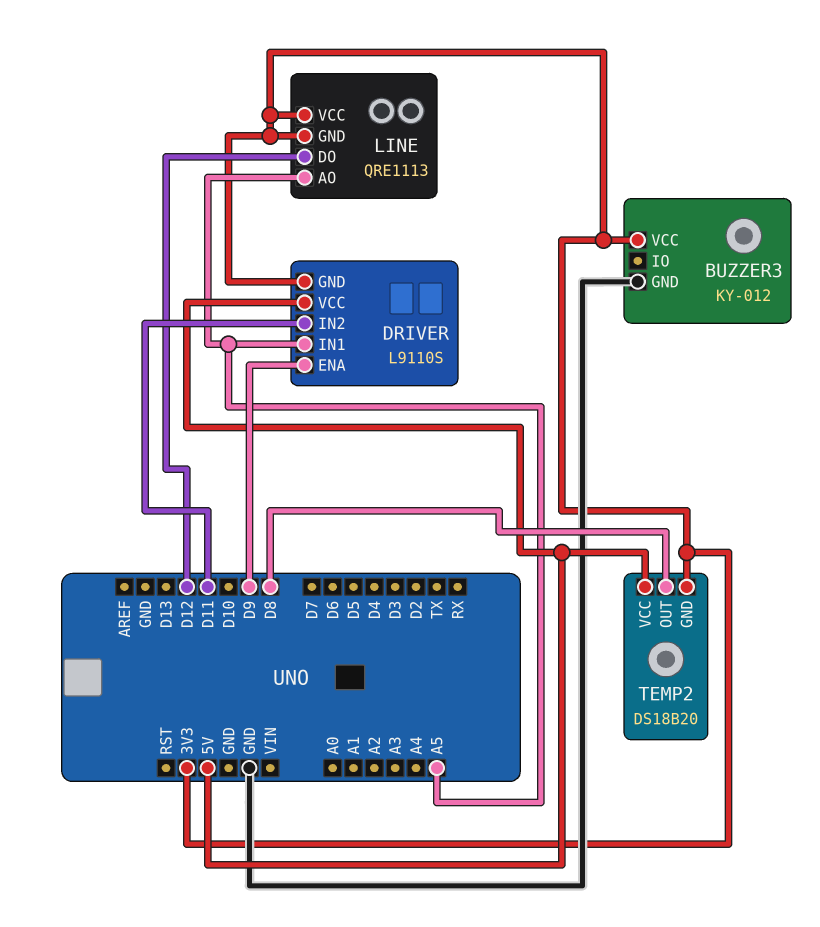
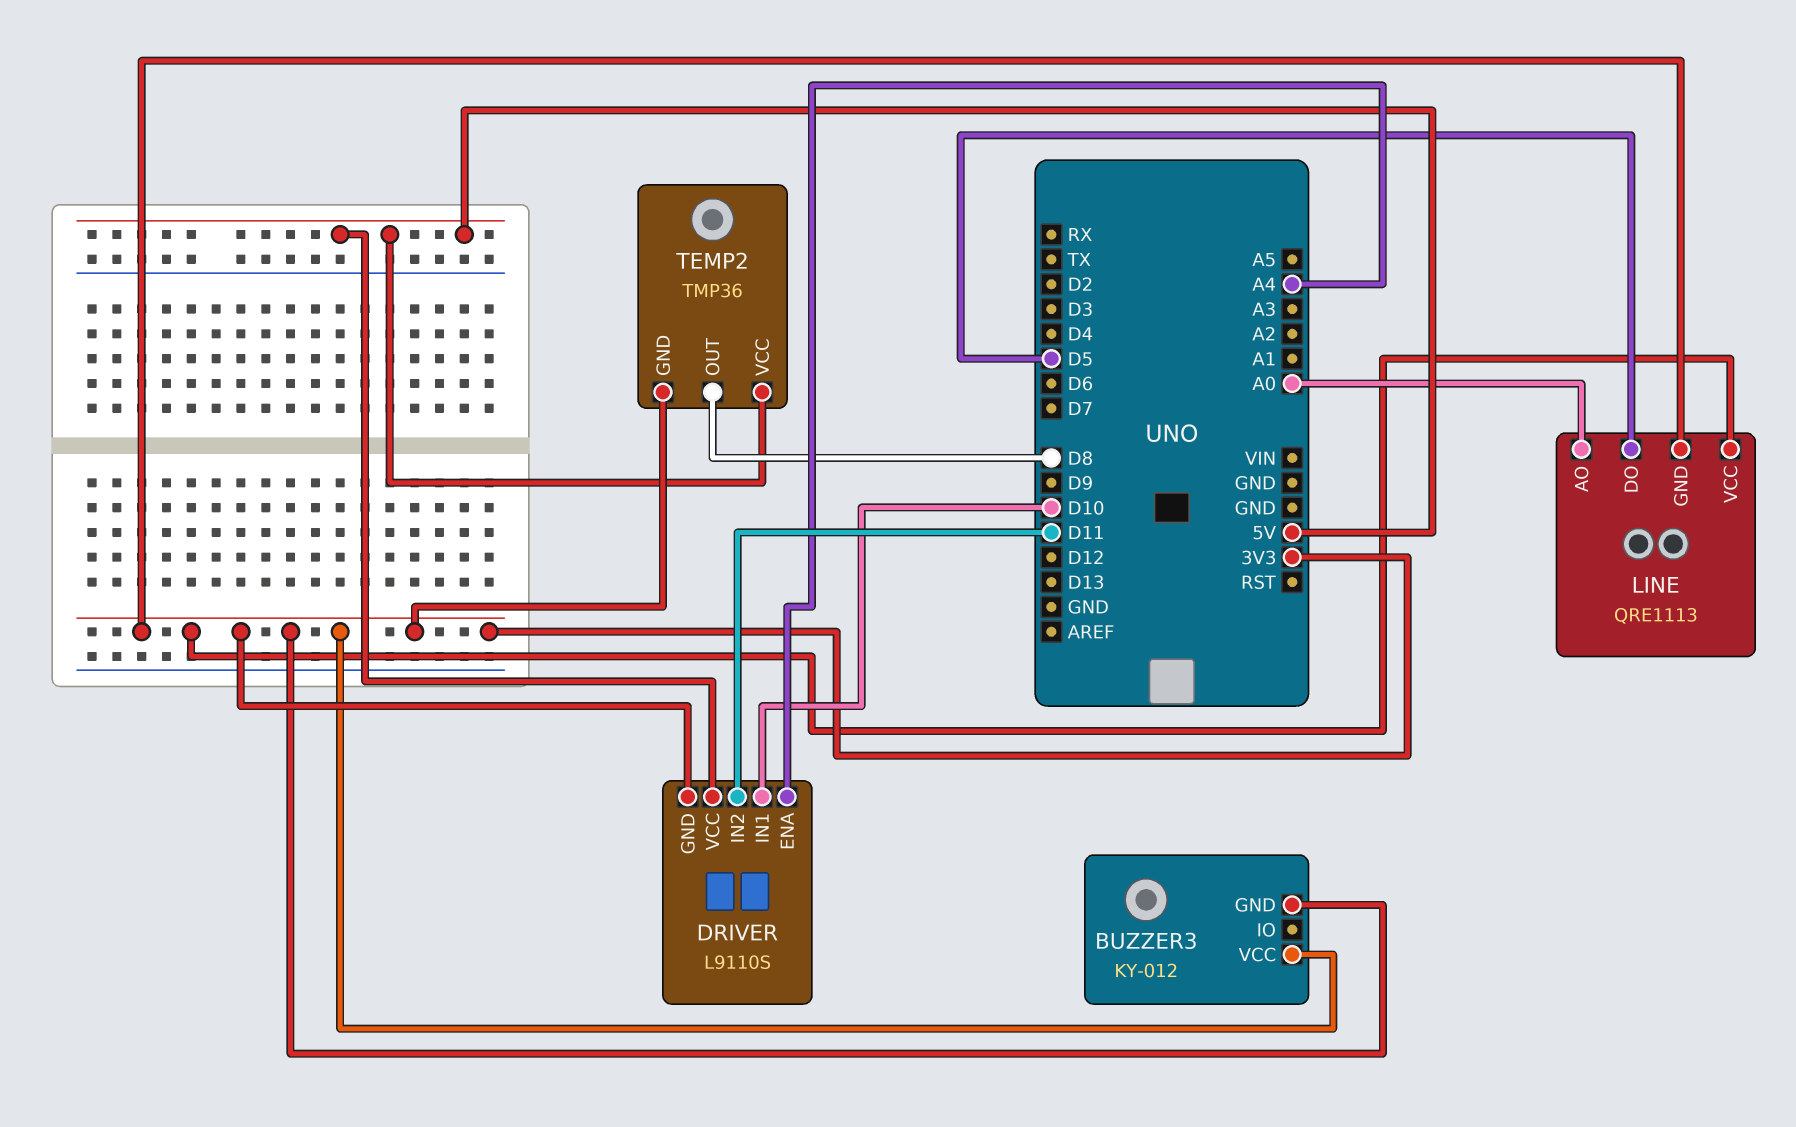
BUZZER3 pin GND: GND -> 3V3
DRIVER pin ENA: D9 -> A4
DRIVER pin IN1: A5 -> D10
LINE pin AO: A5 -> A0
LINE pin DO: D12 -> D5
TEMP2: DS18B20 -> TMP36

